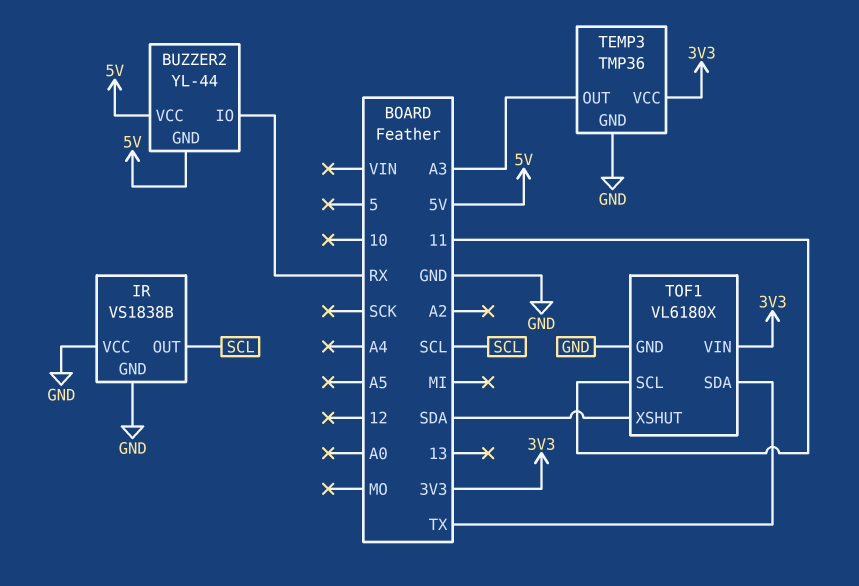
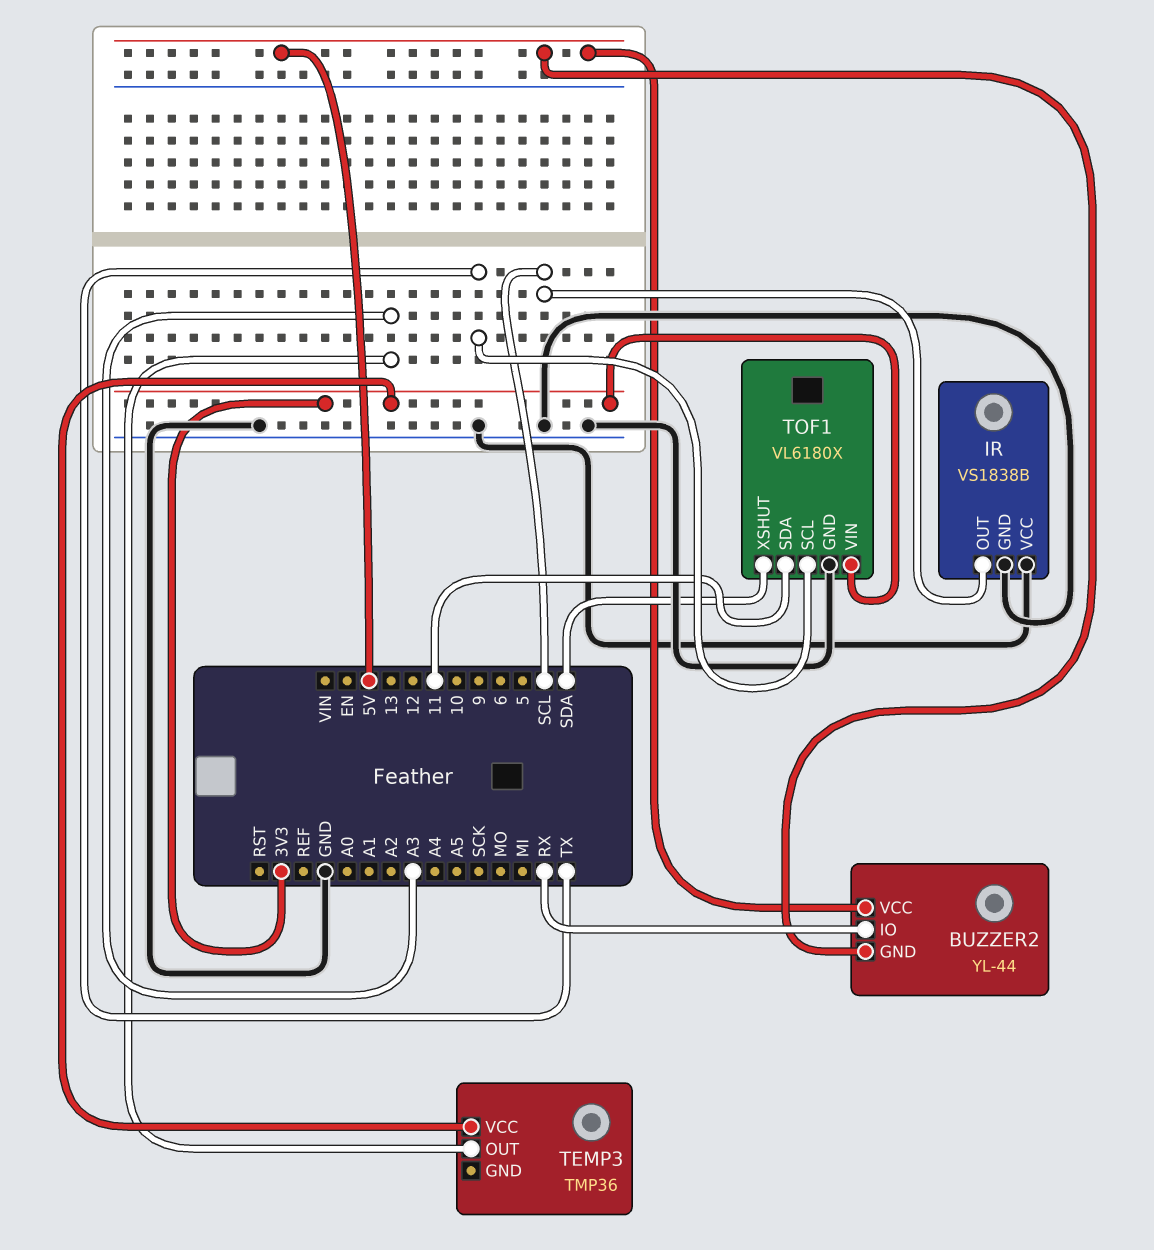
TEMP3 pin GND: GND -> none
TOF1 pin SCL: 11 -> TX
TOF1 pin SDA: TX -> 11

